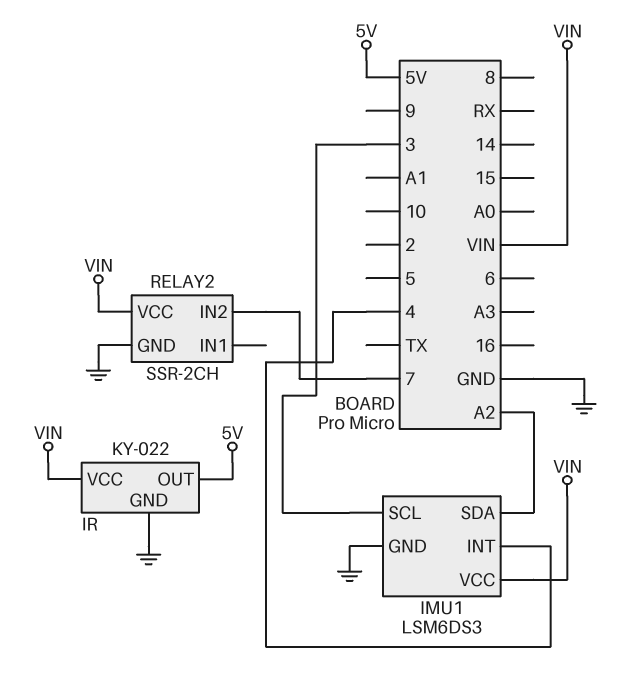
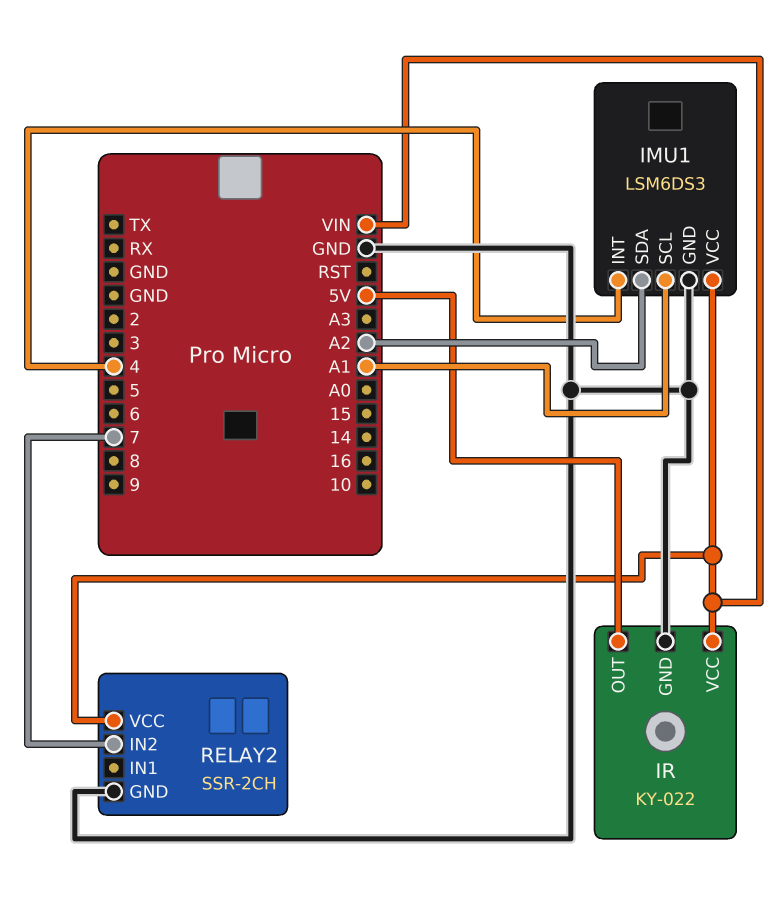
IMU1 pin SCL: 3 -> A1

